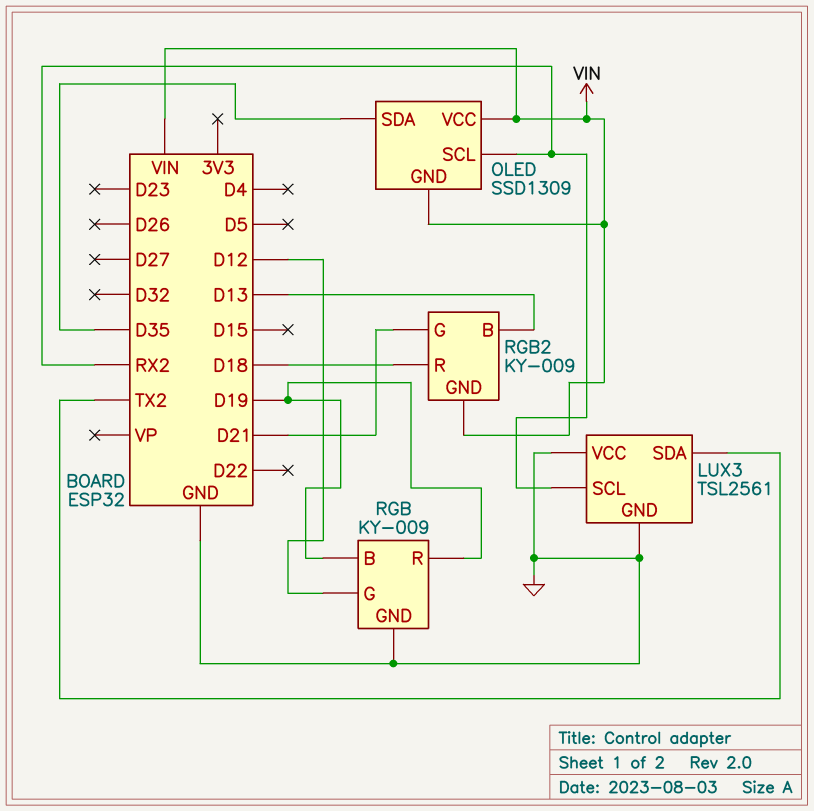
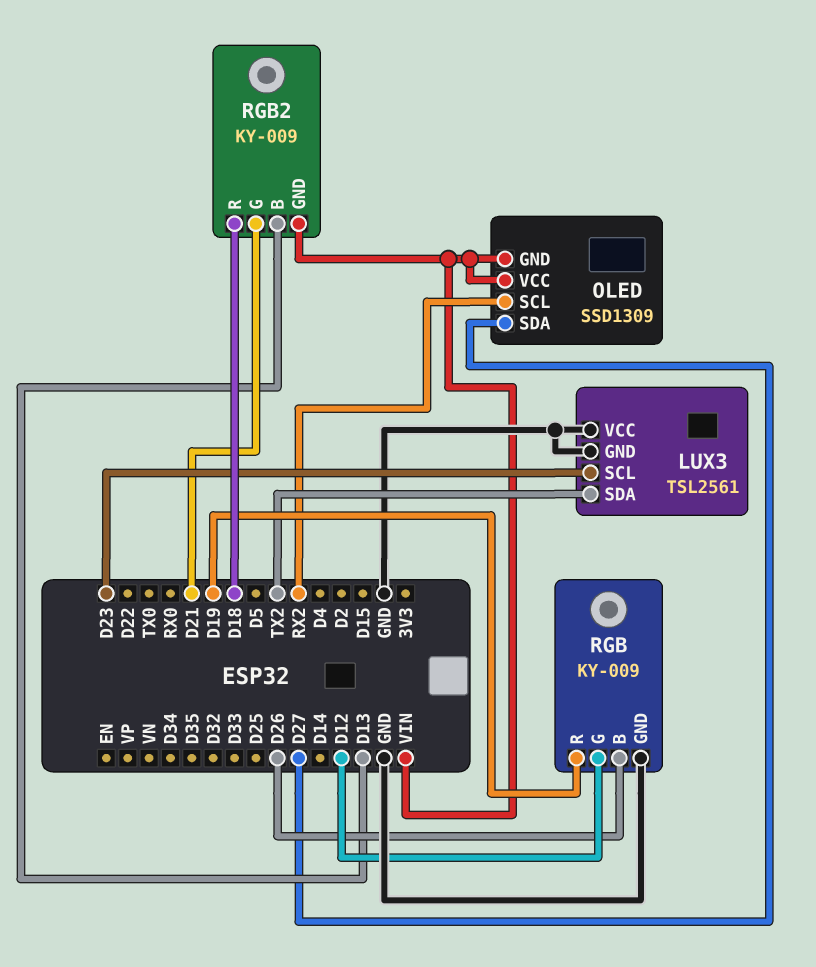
LUX3 pin SCL: RX2 -> D23
OLED pin SDA: D35 -> D27
RGB pin B: D19 -> D26

